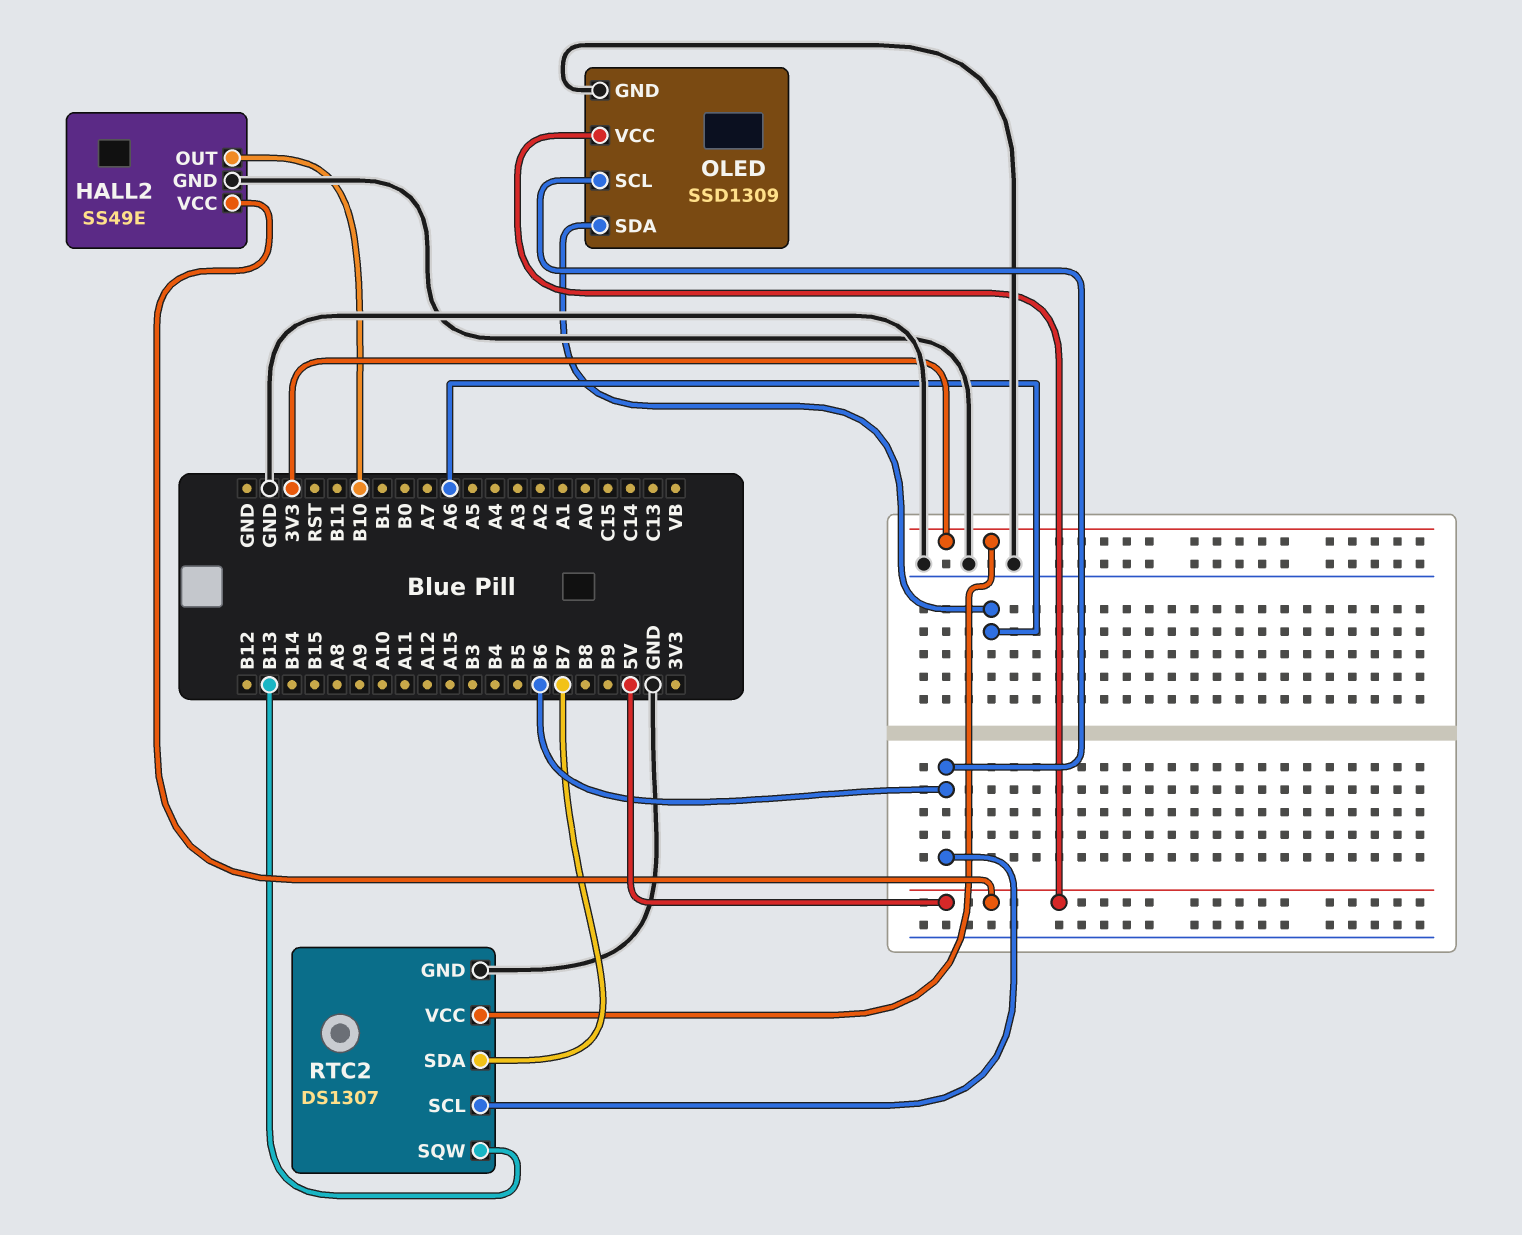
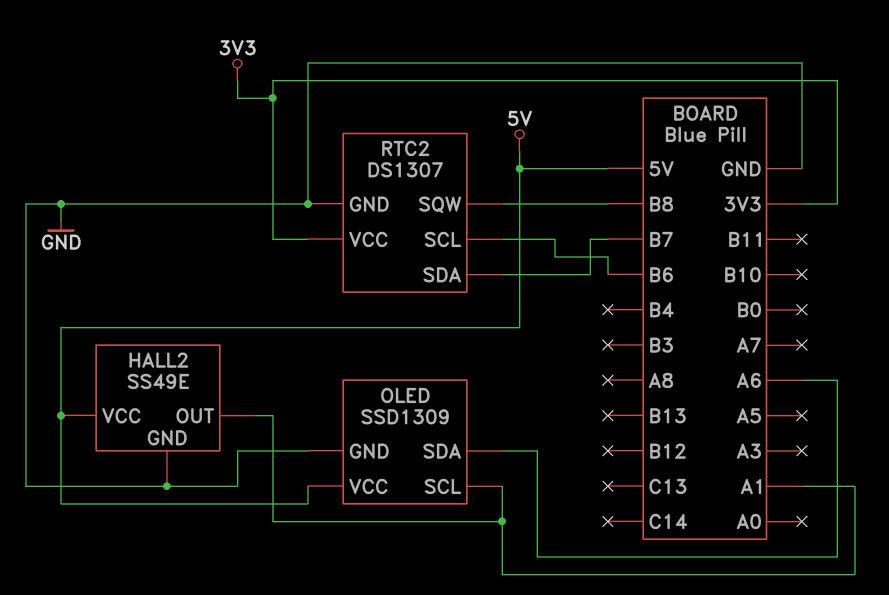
HALL2 pin OUT: B10 -> A1
OLED pin SCL: B6 -> A1
RTC2 pin SQW: B13 -> B8

